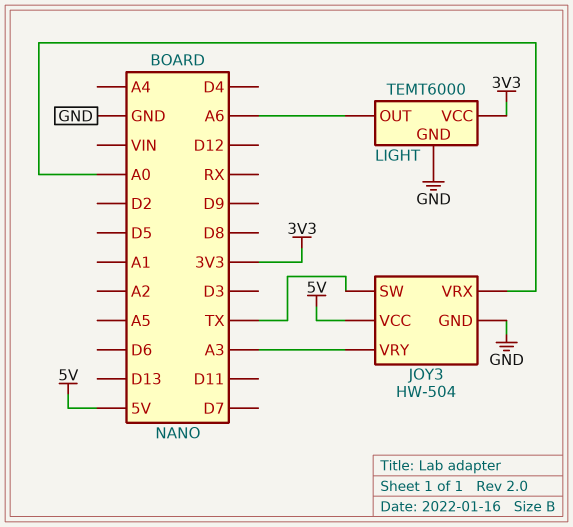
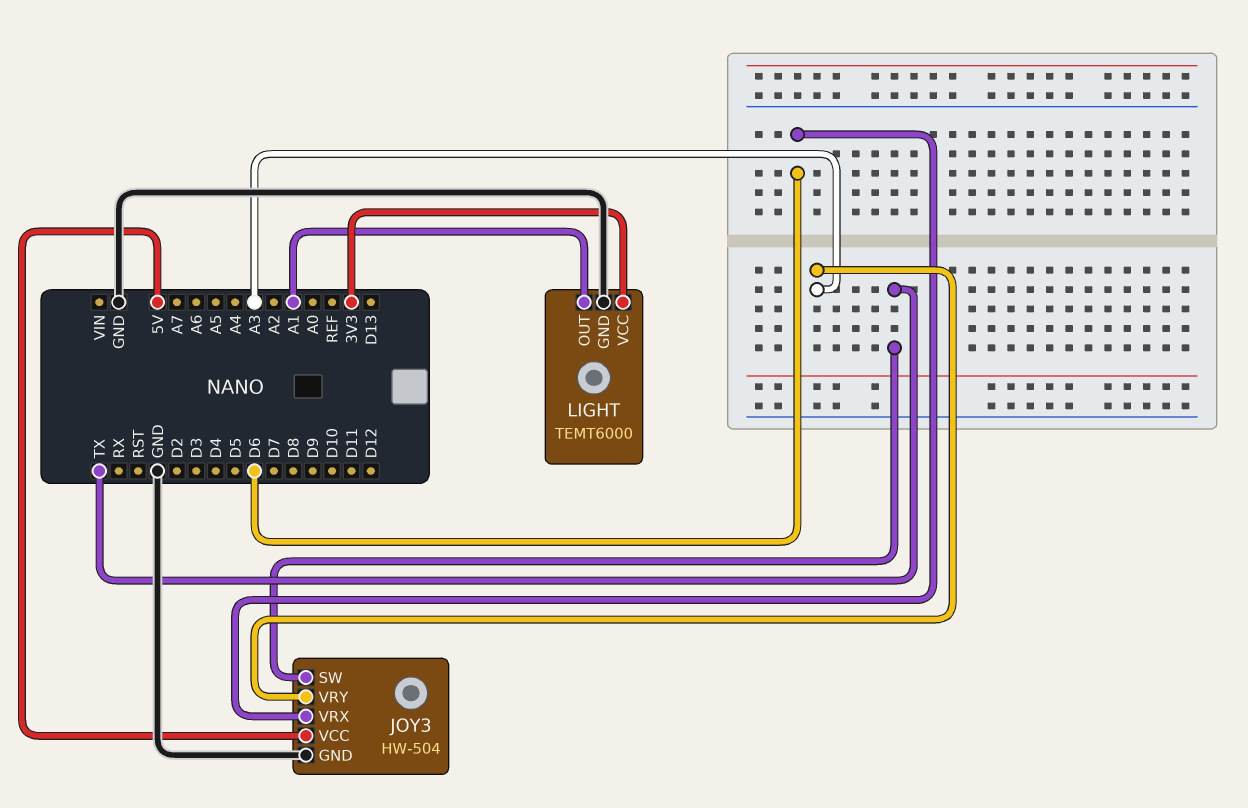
JOY3 pin VRX: A0 -> D6
LIGHT pin OUT: A6 -> A1

